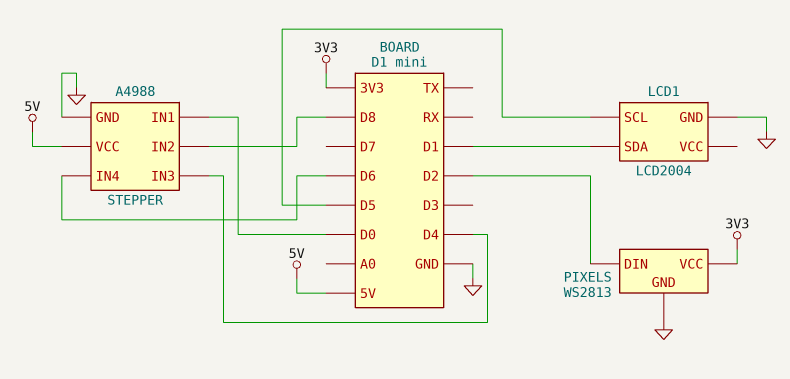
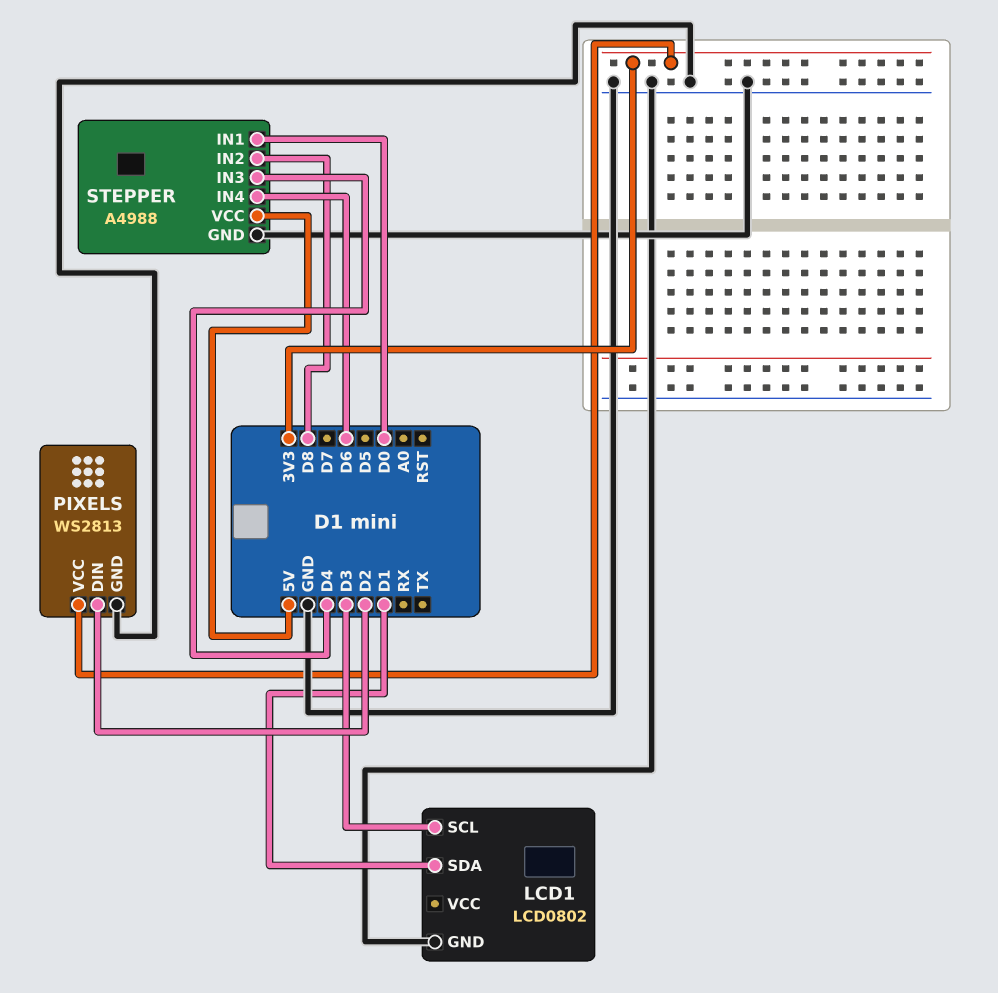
LCD1: LCD2004 -> LCD0802
LCD1 pin SCL: D5 -> D3

